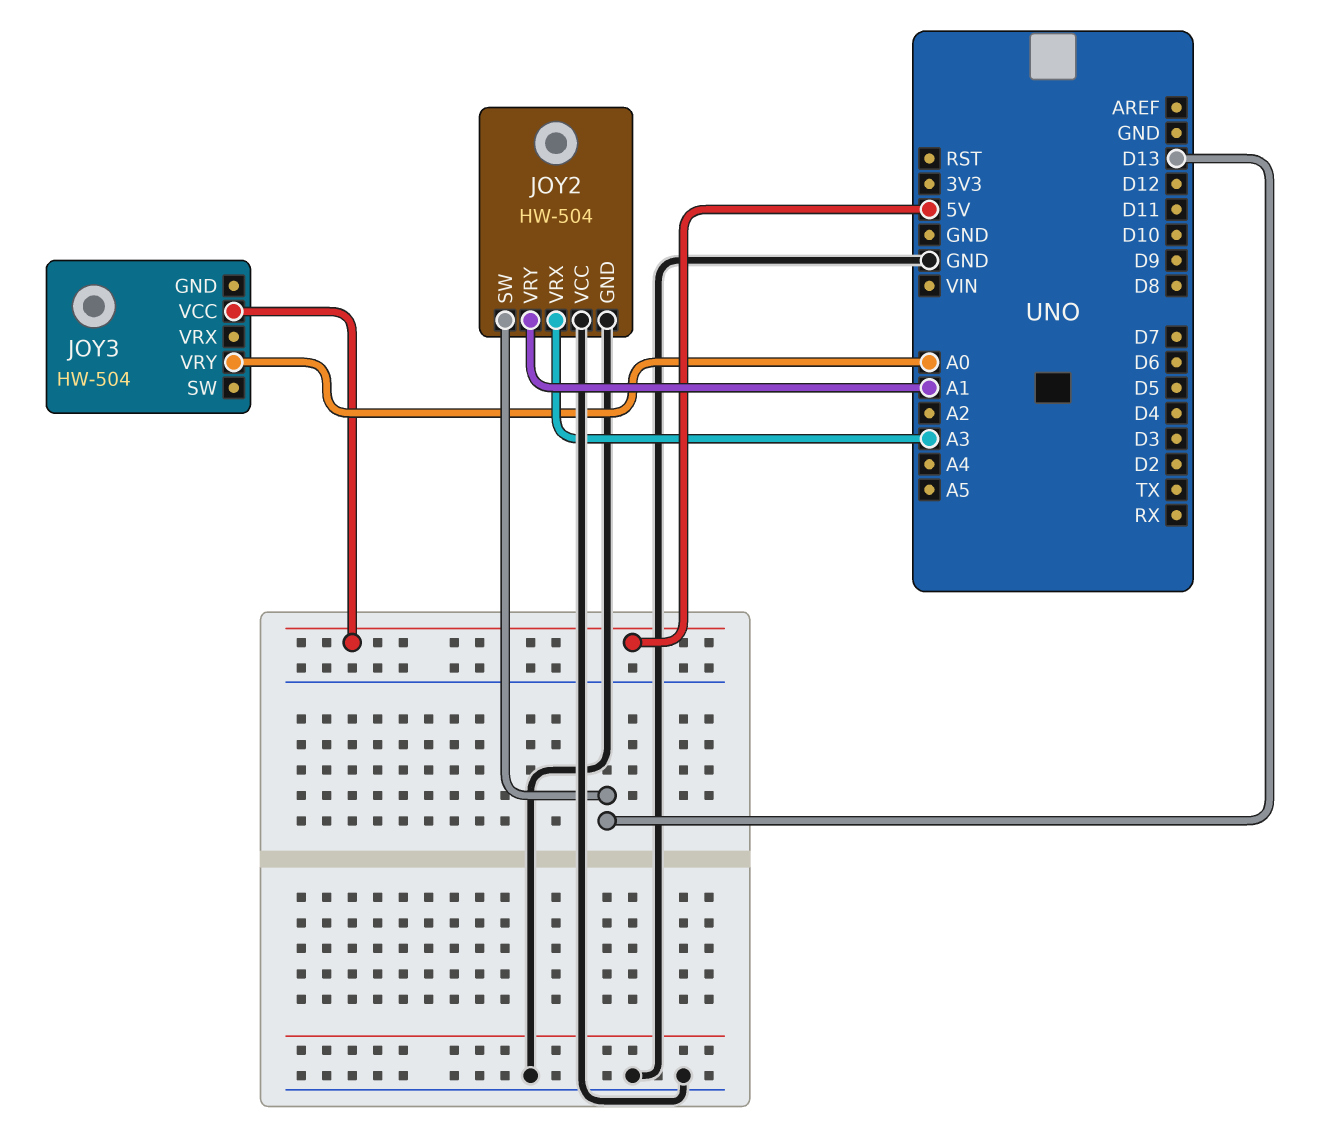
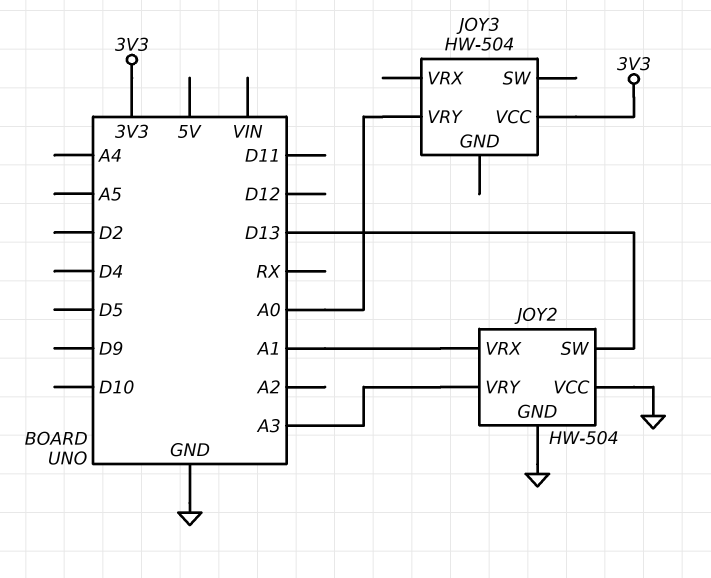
JOY2 pin VRX: A3 -> A1
JOY2 pin VRY: A1 -> A3
JOY3 pin VCC: 5V -> 3V3

